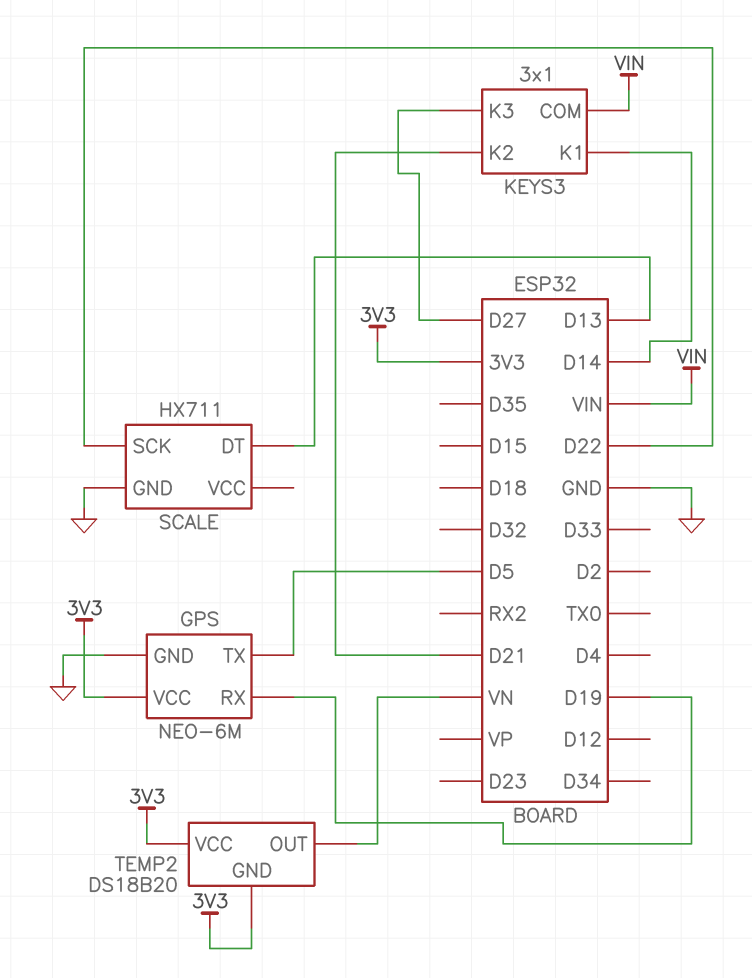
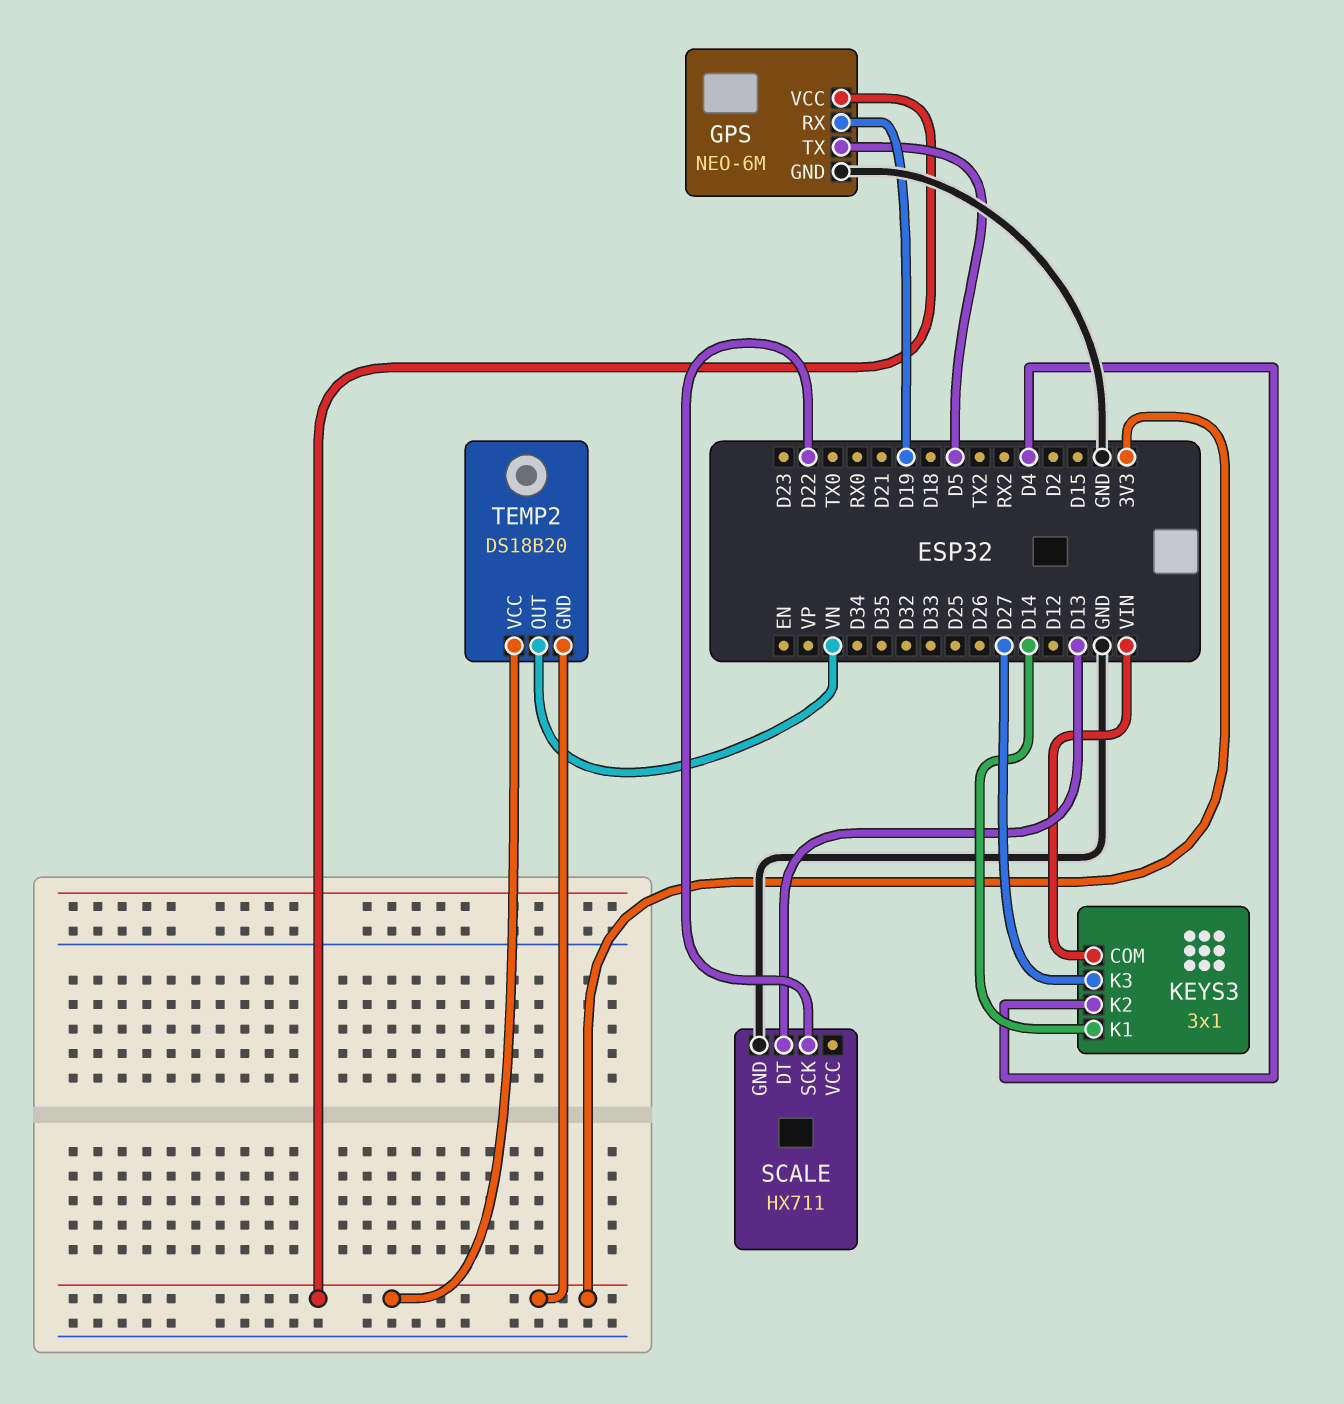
KEYS3 pin K2: D21 -> D4

